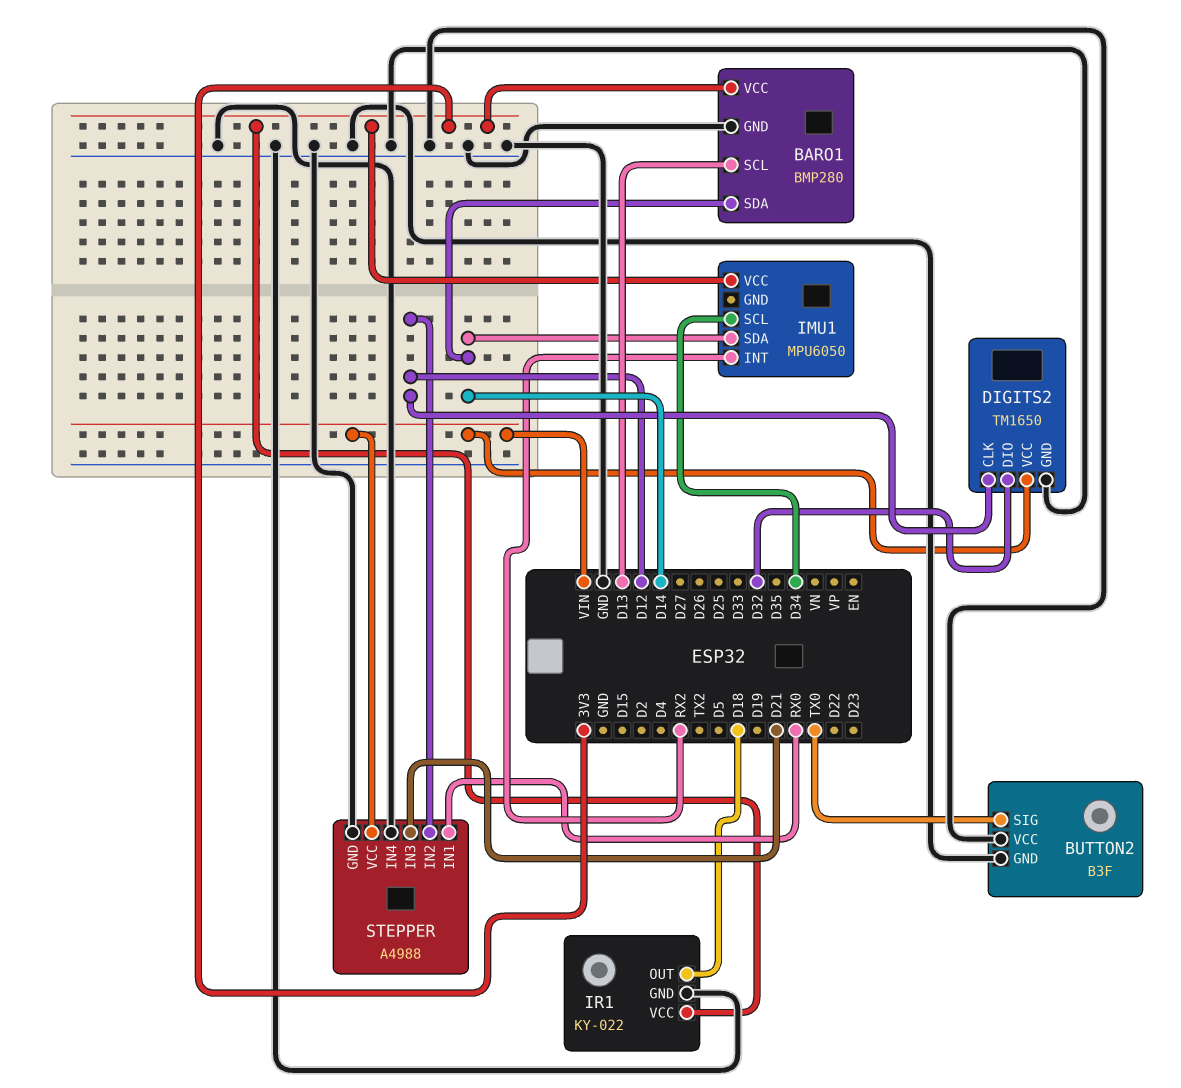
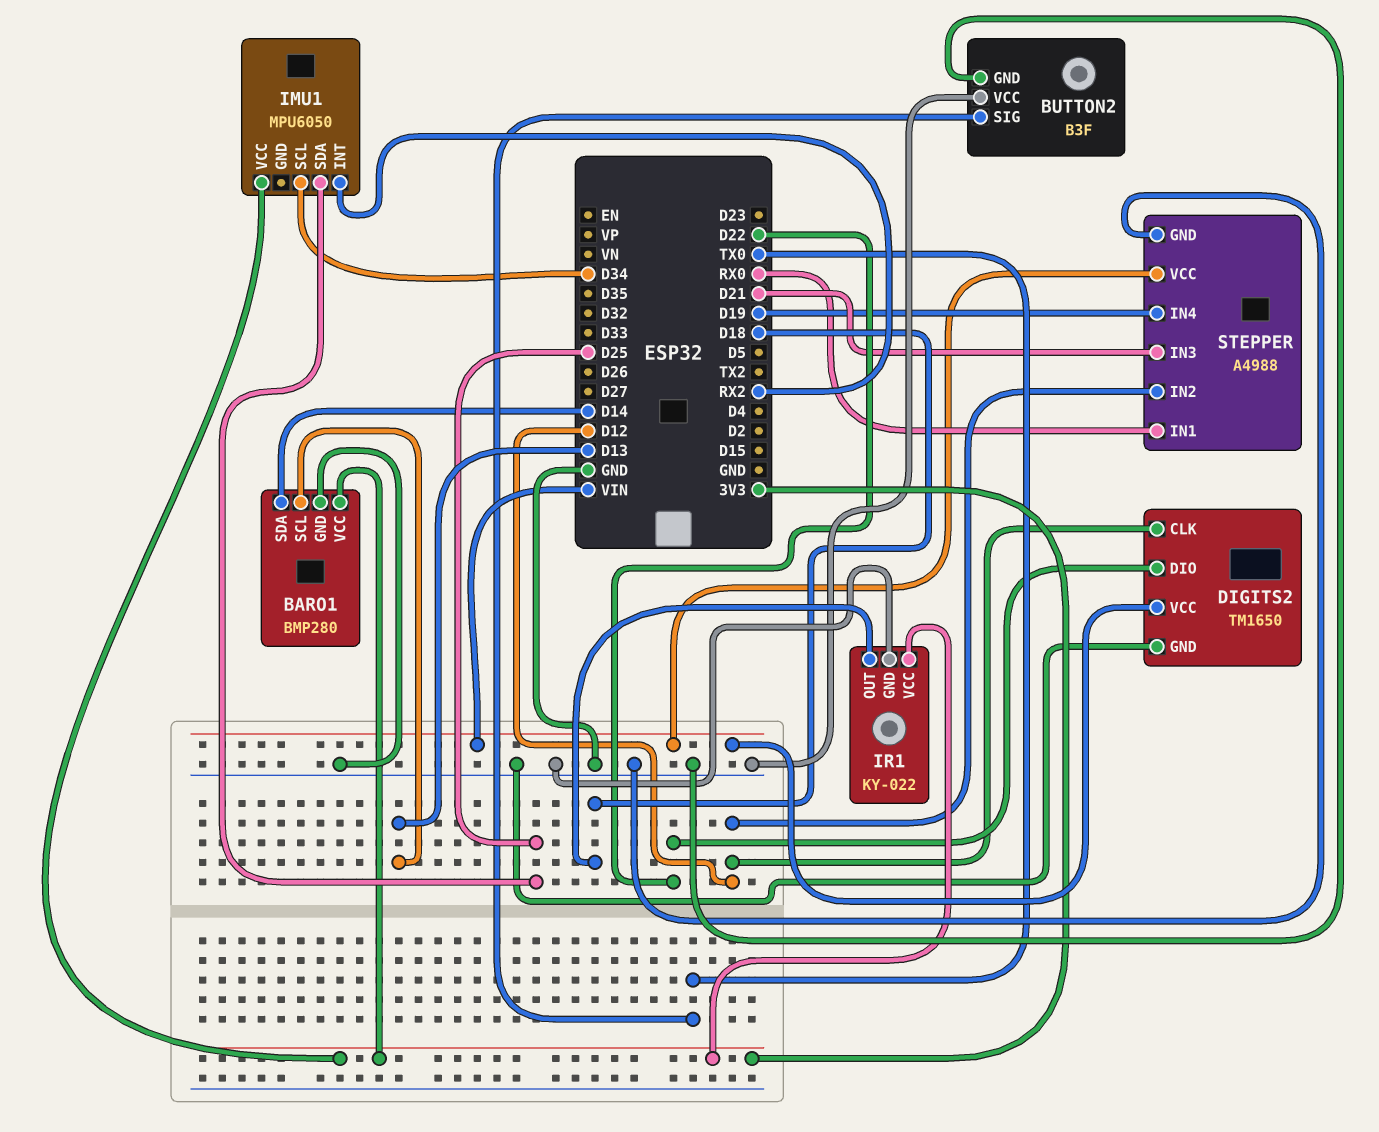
DIGITS2 pin DIO: D32 -> D22
IMU1 pin SDA: D14 -> D25
STEPPER pin IN4: GND -> D19

